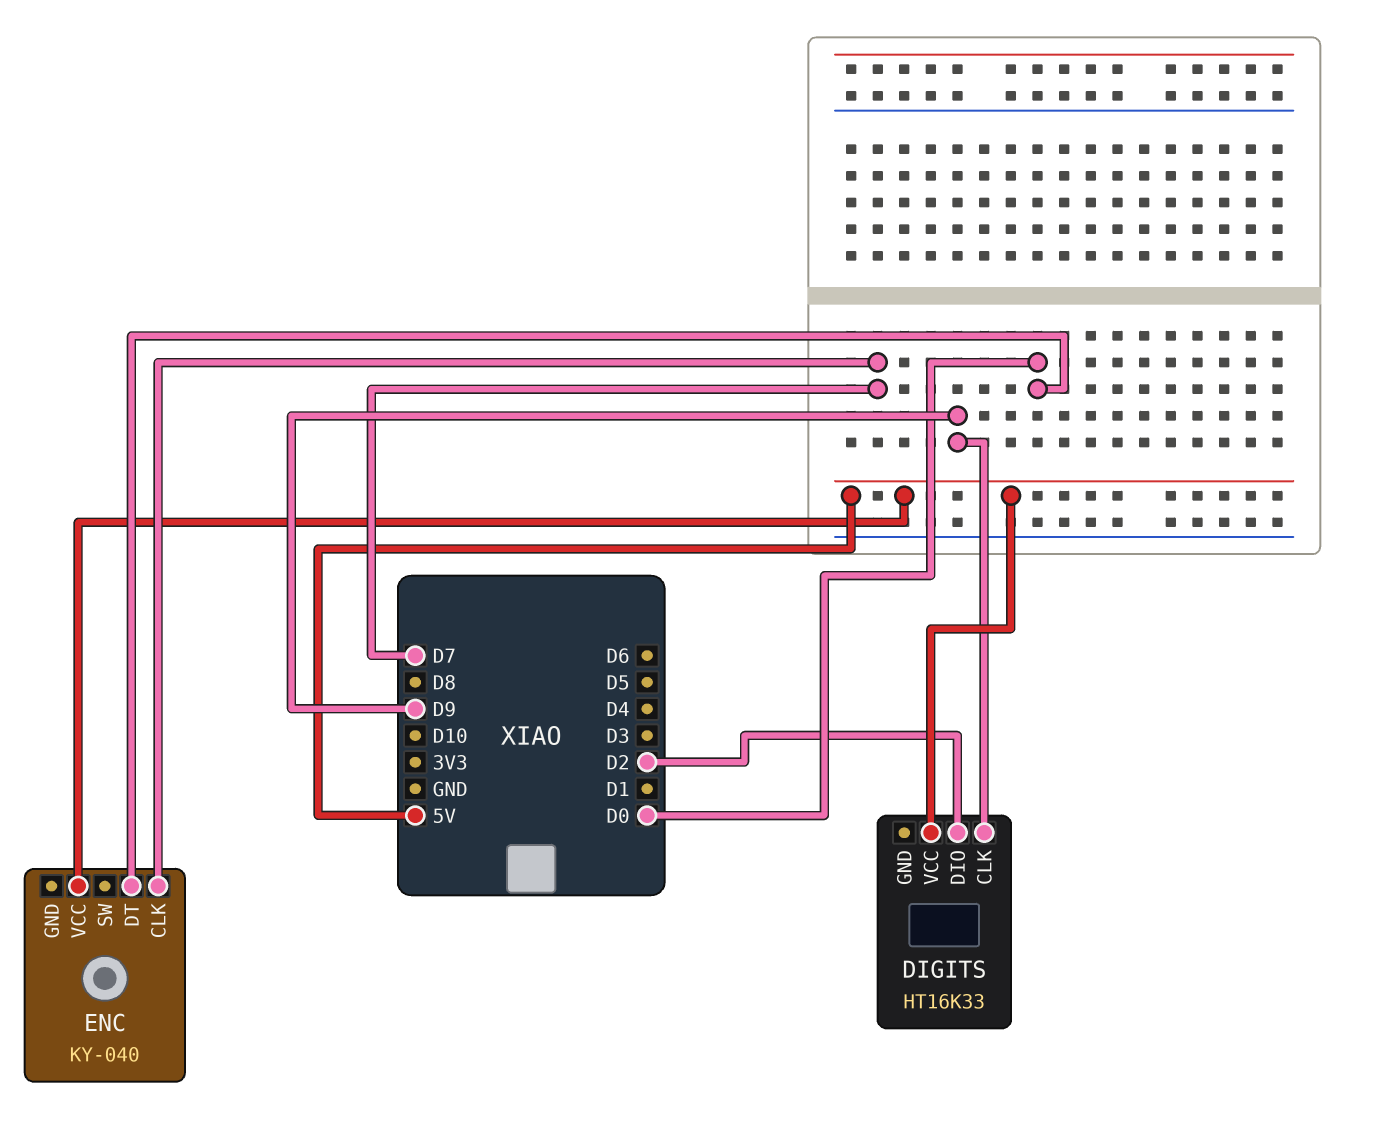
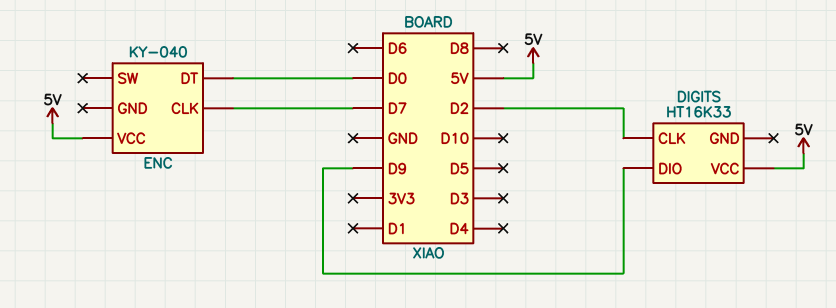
DIGITS pin CLK: D9 -> D2
DIGITS pin DIO: D2 -> D9

